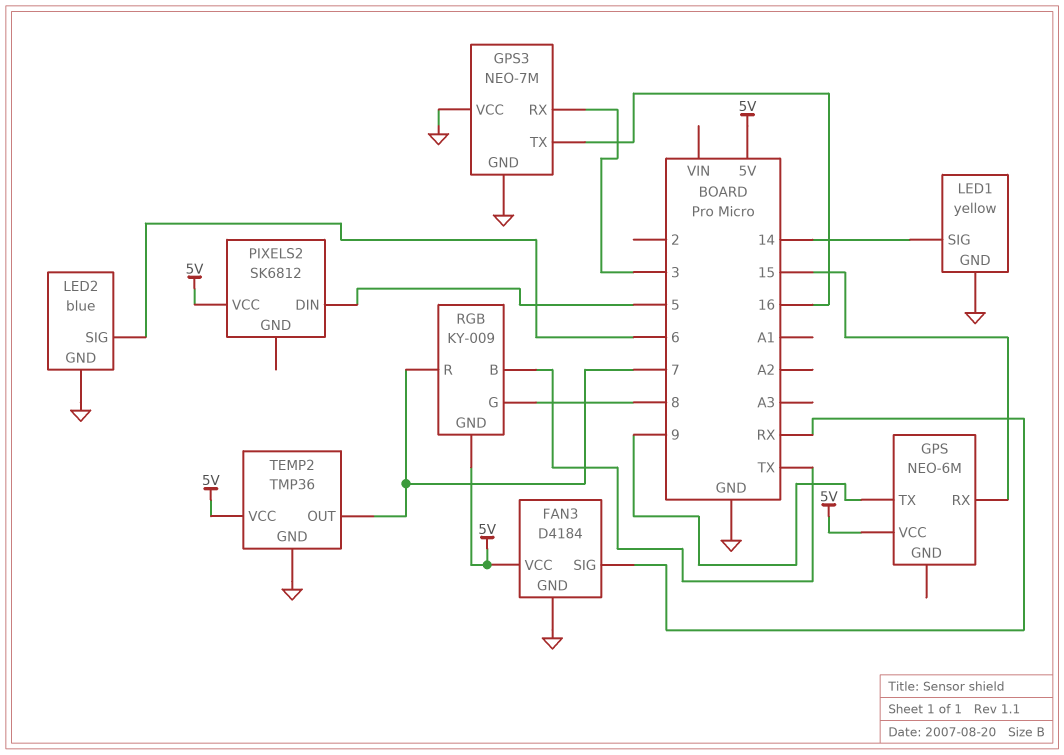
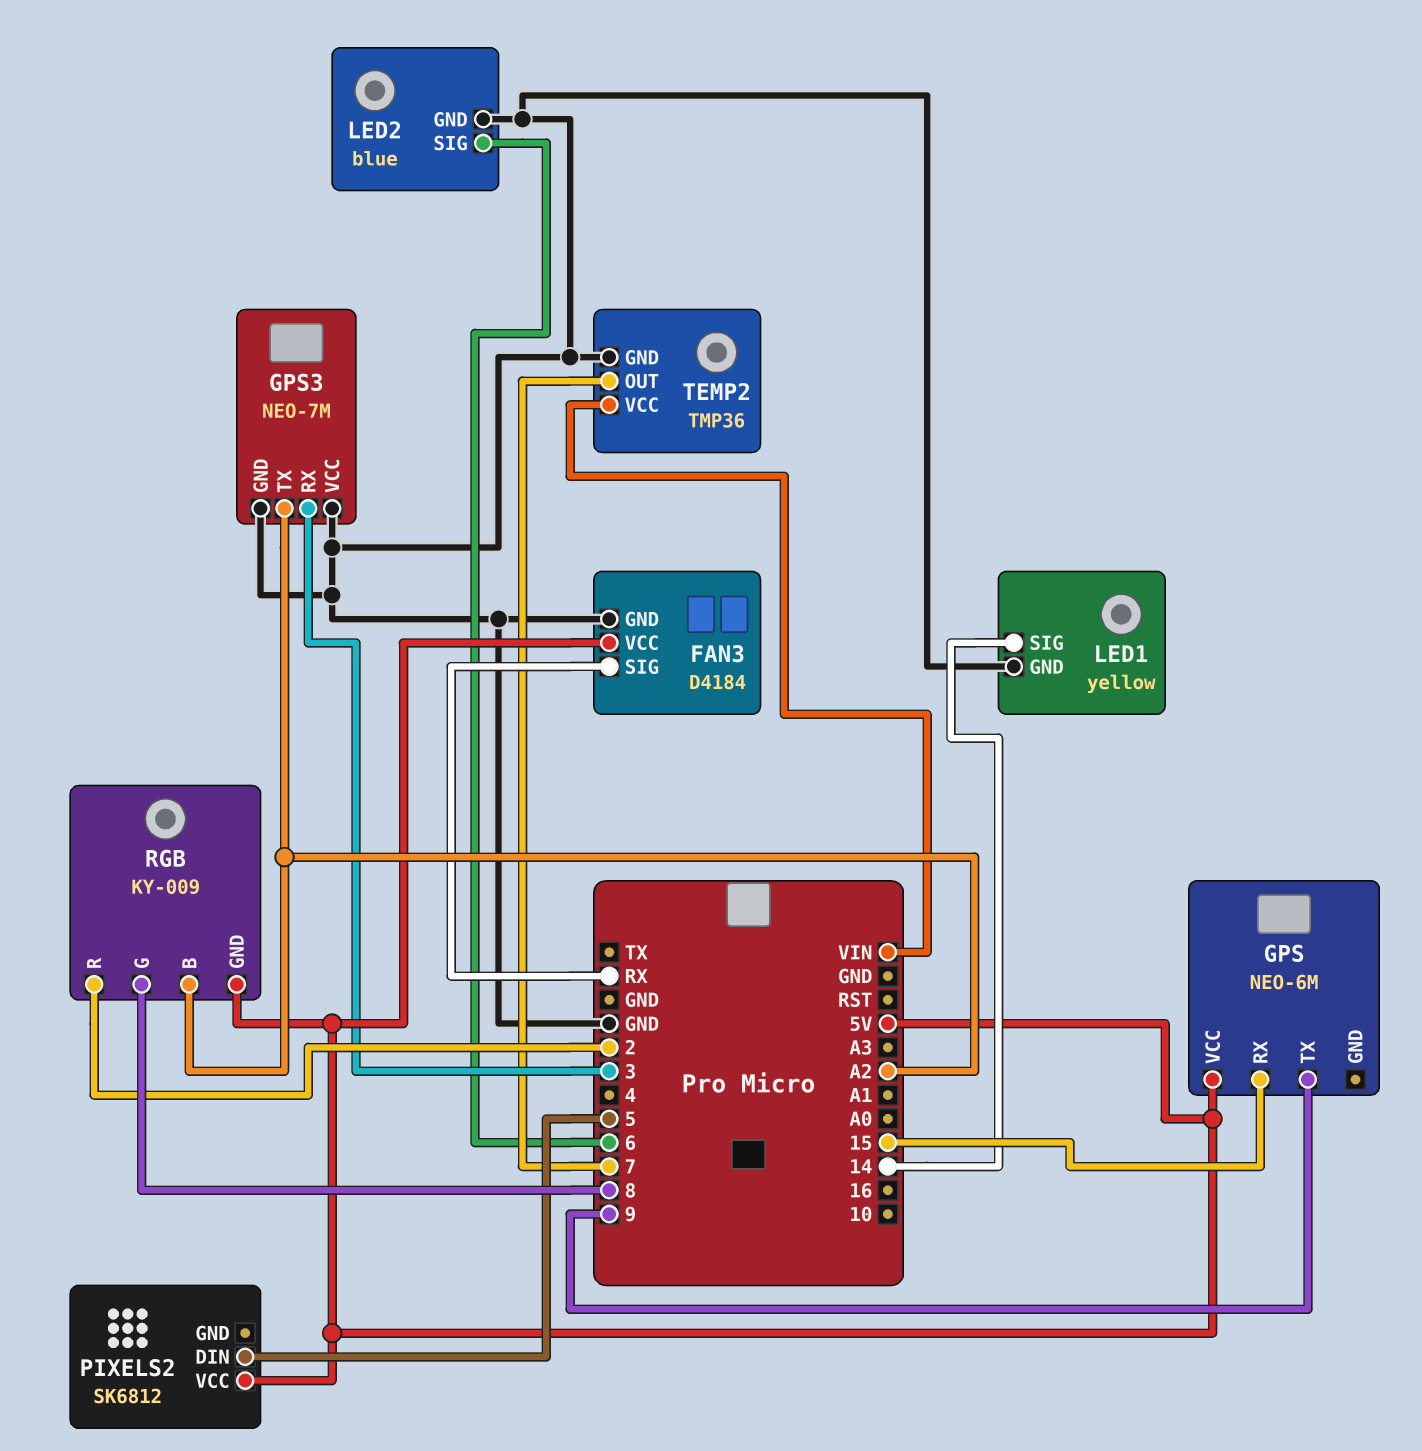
GPS3 pin TX: 16 -> A2
RGB pin B: TX -> A2
RGB pin R: 7 -> 2
TEMP2 pin VCC: 5V -> VIN

